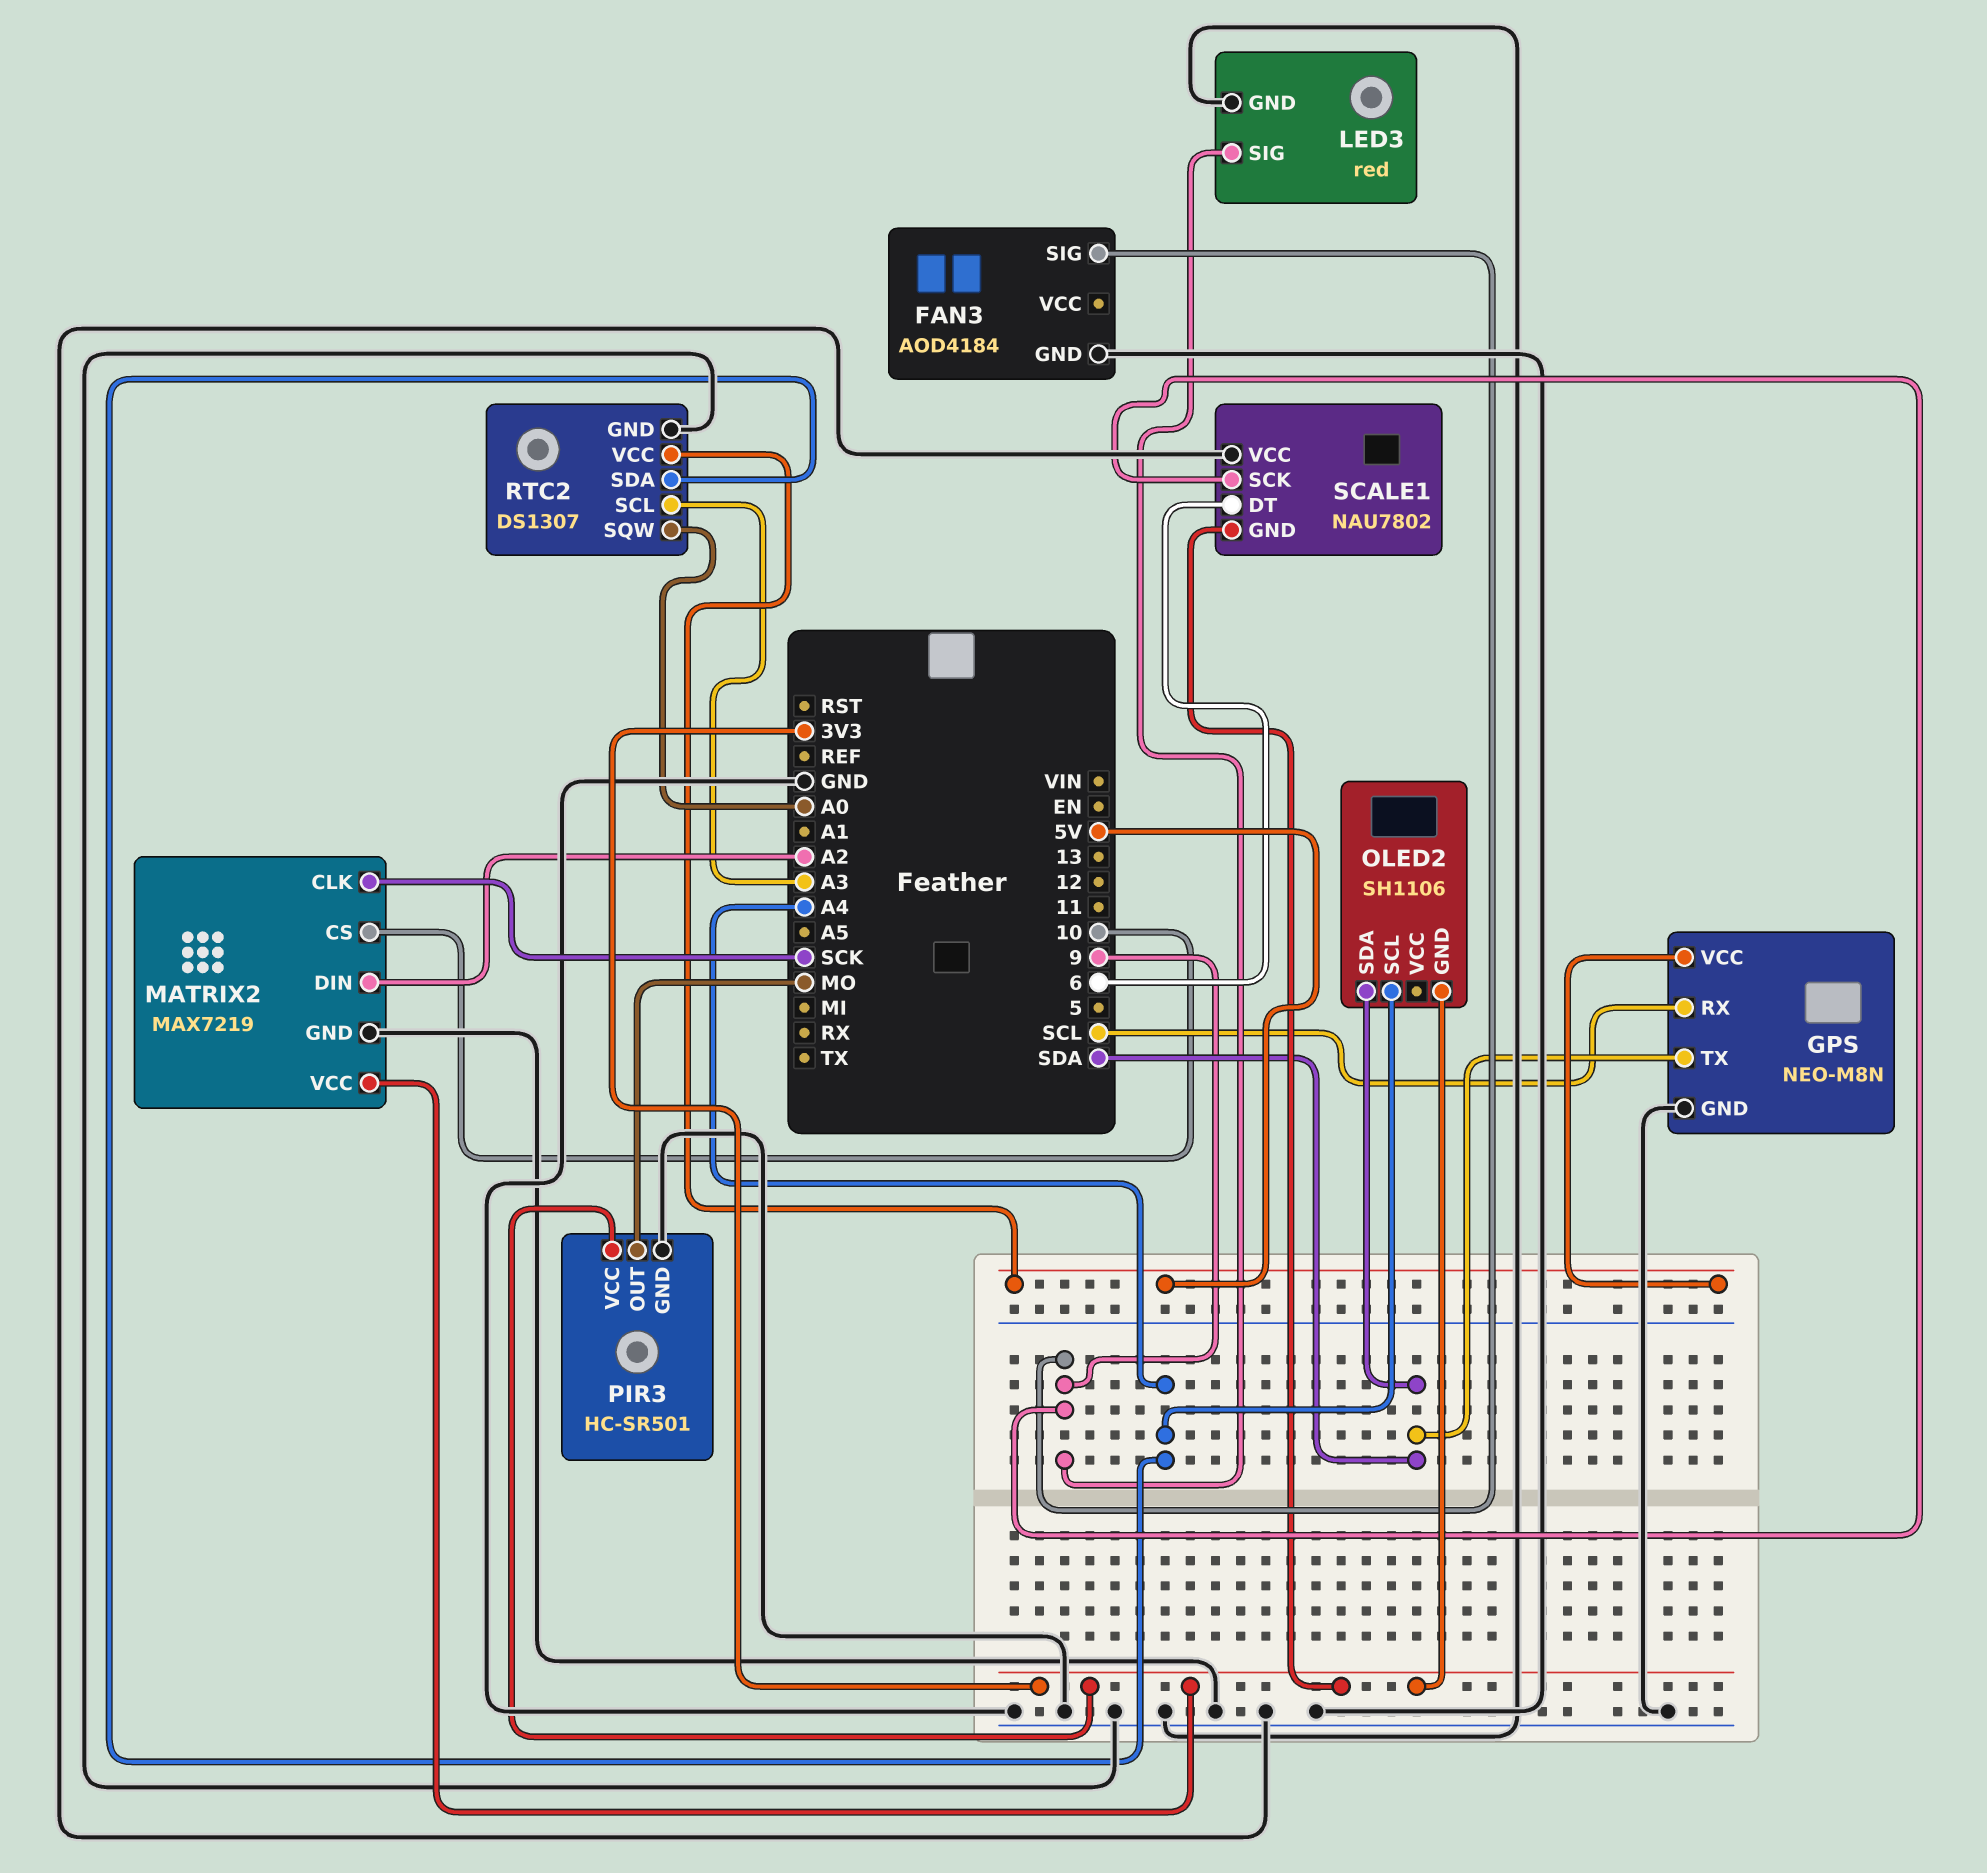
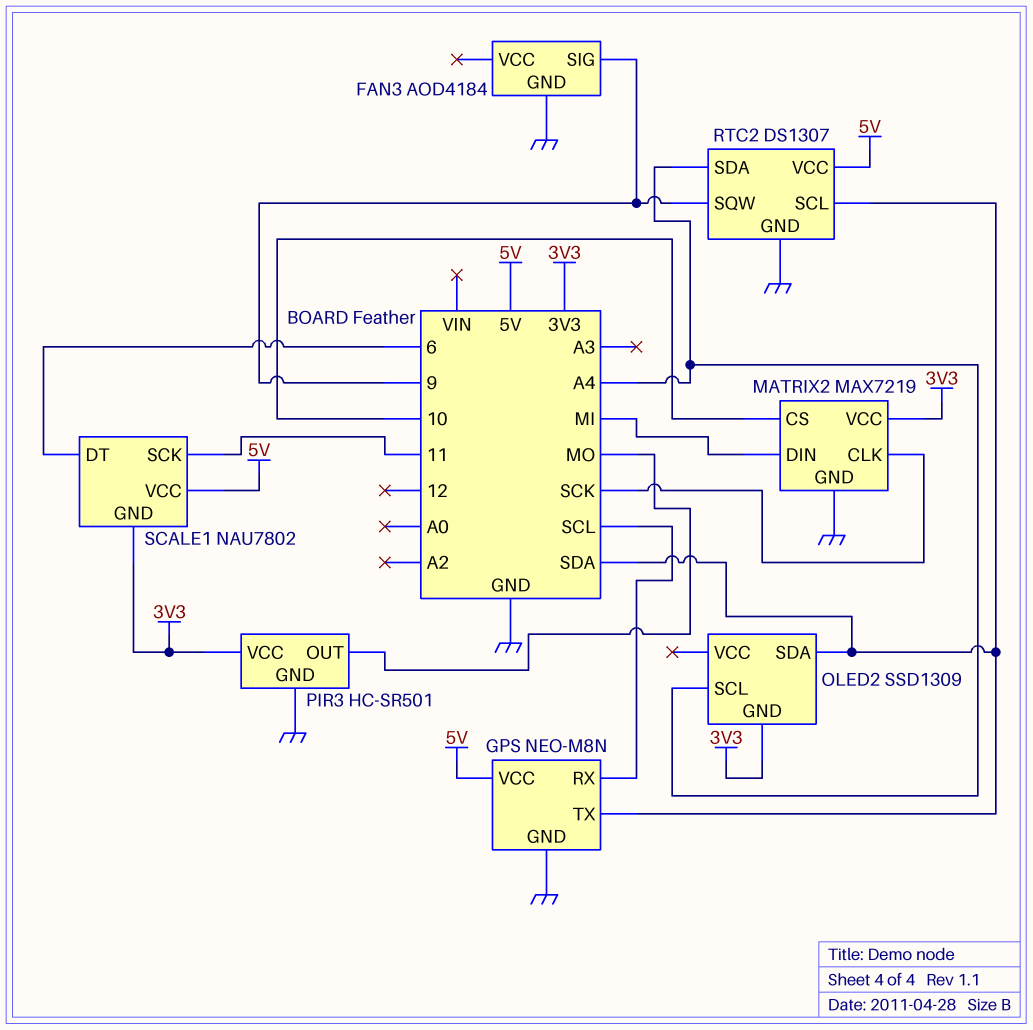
LED3: red -> none
LED3 pin GND: GND -> none
LED3 pin SIG: 9 -> none
MATRIX2 pin DIN: A2 -> MI
OLED2: SH1106 -> SSD1309
RTC2 pin SCL: A3 -> SDA
RTC2 pin SQW: A0 -> 9
SCALE1 pin SCK: 9 -> 11
SCALE1 pin VCC: GND -> 5V

